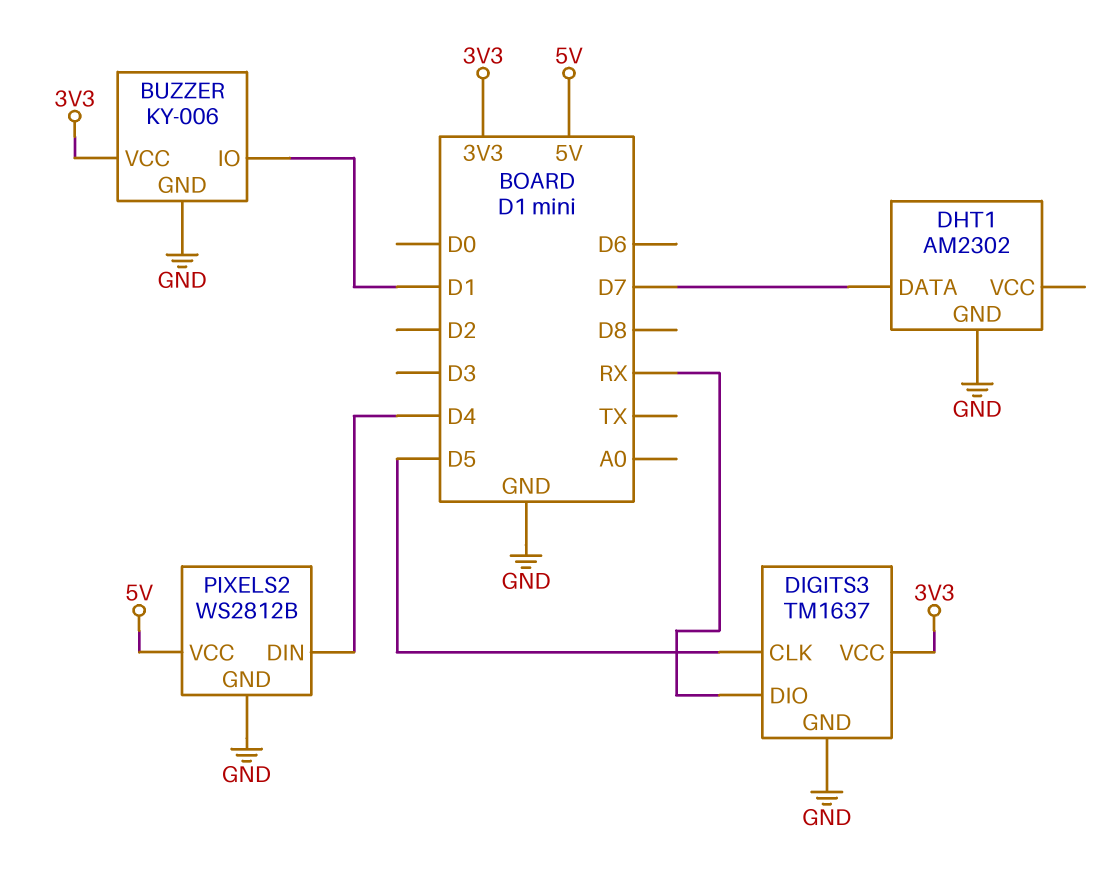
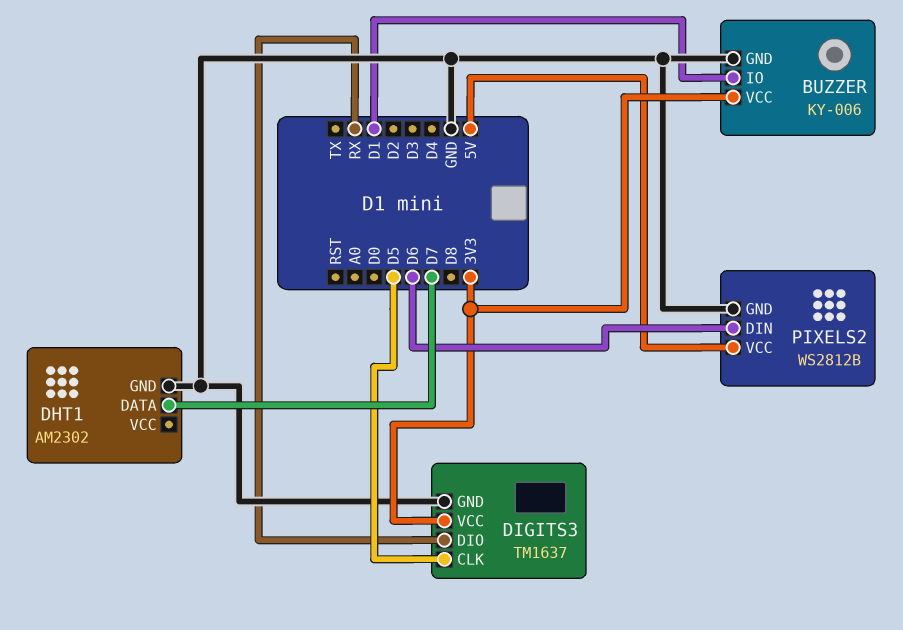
PIXELS2 pin DIN: D4 -> D6

